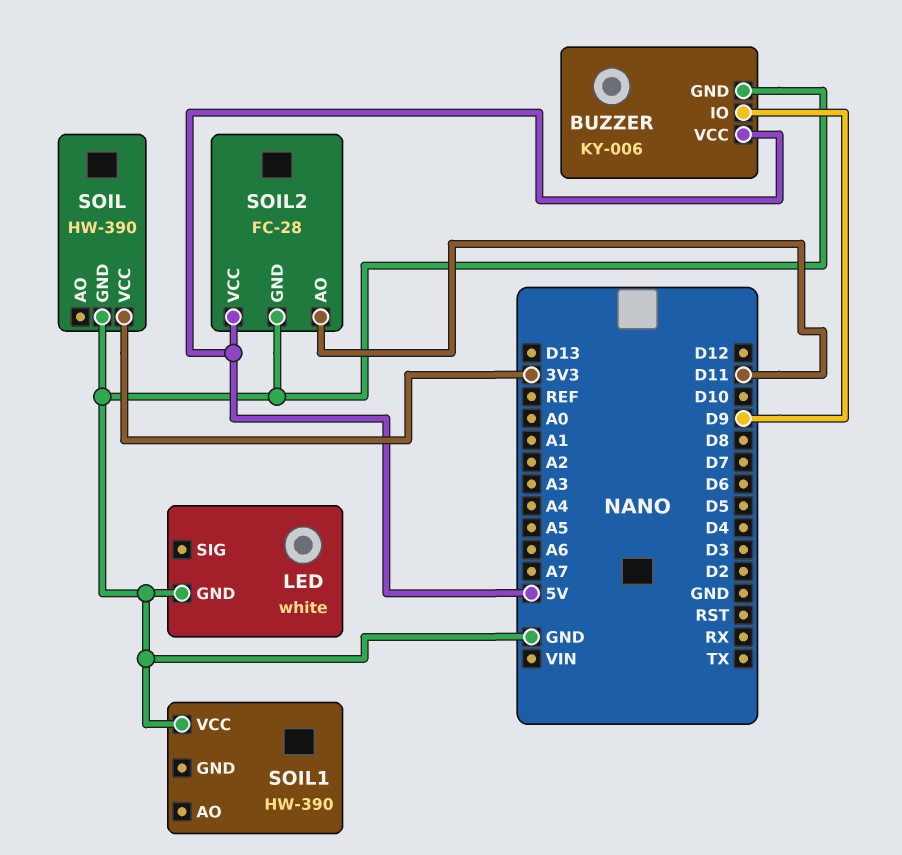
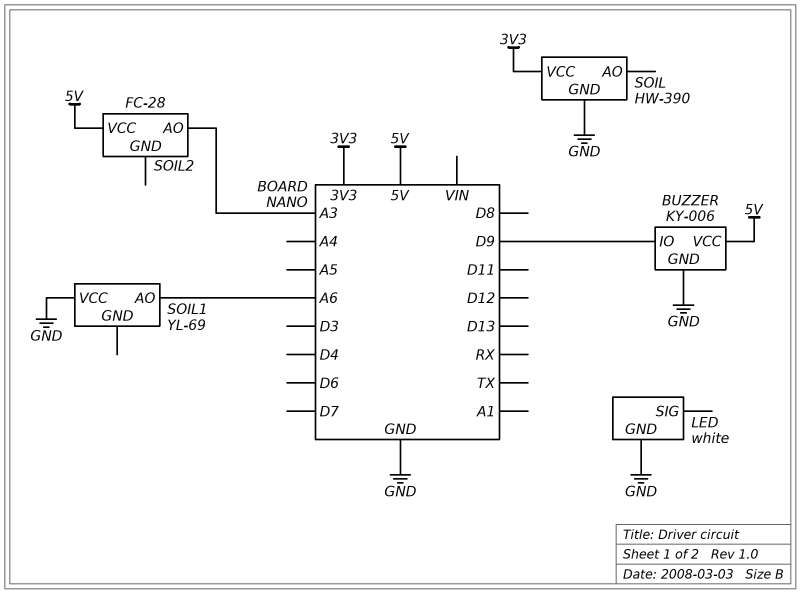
SOIL1: HW-390 -> YL-69
SOIL1 pin AO: none -> A6
SOIL2 pin AO: D11 -> A3
SOIL2 pin GND: GND -> none

